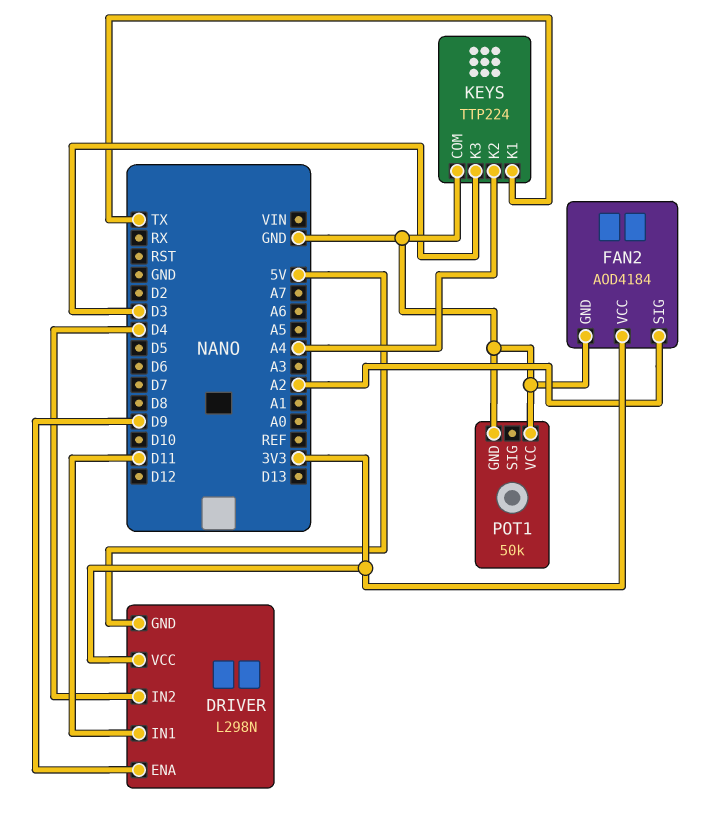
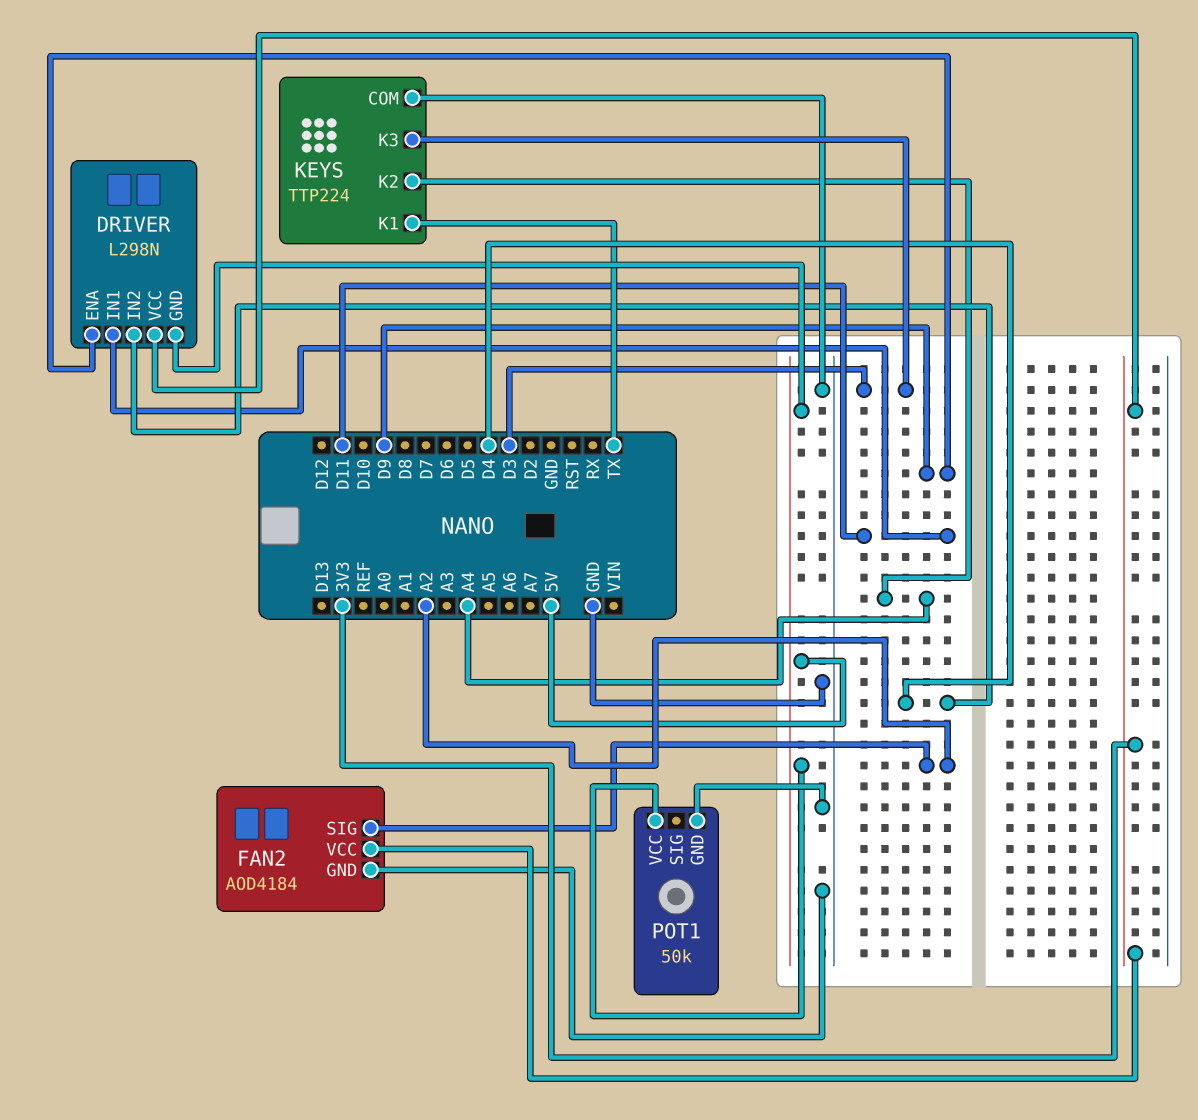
POT1 pin VCC: GND -> 5V

